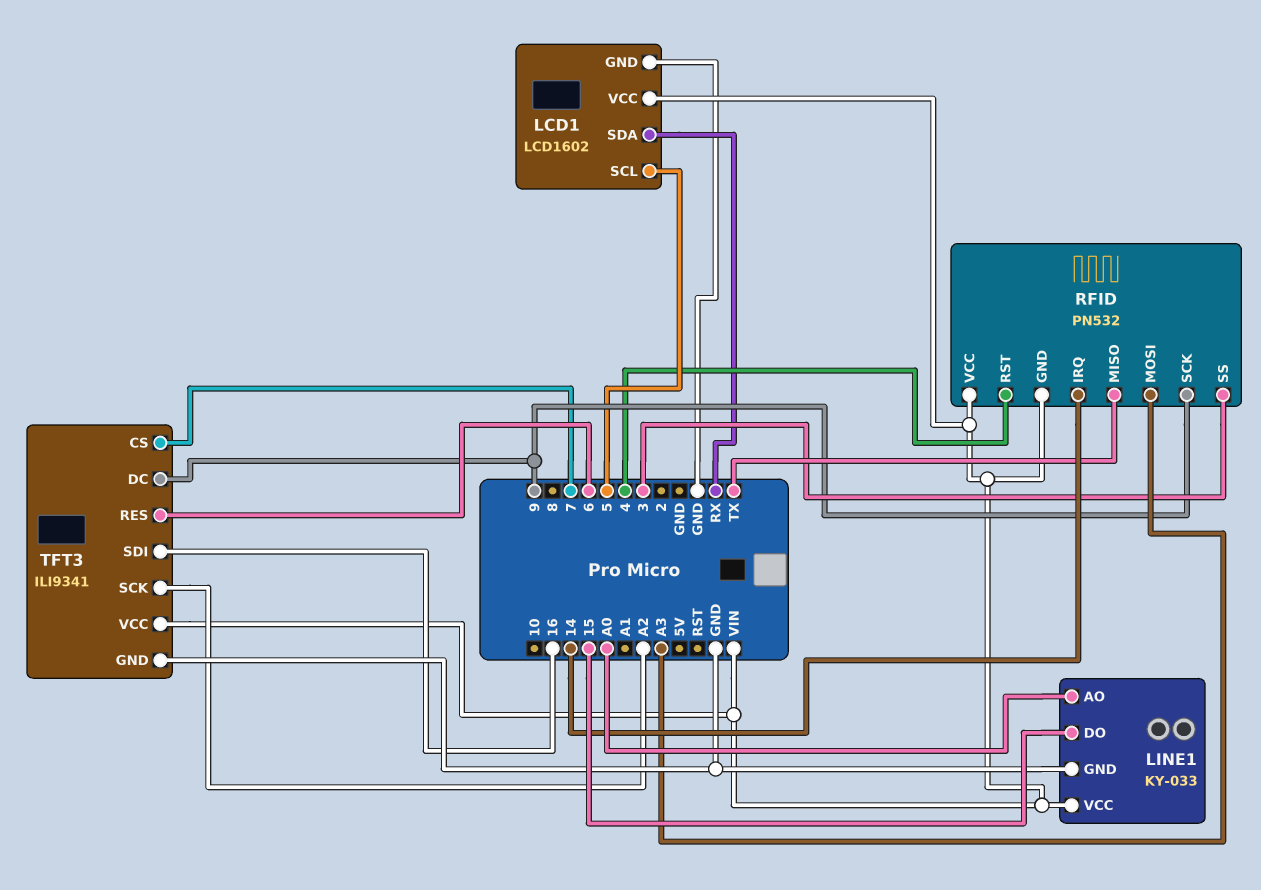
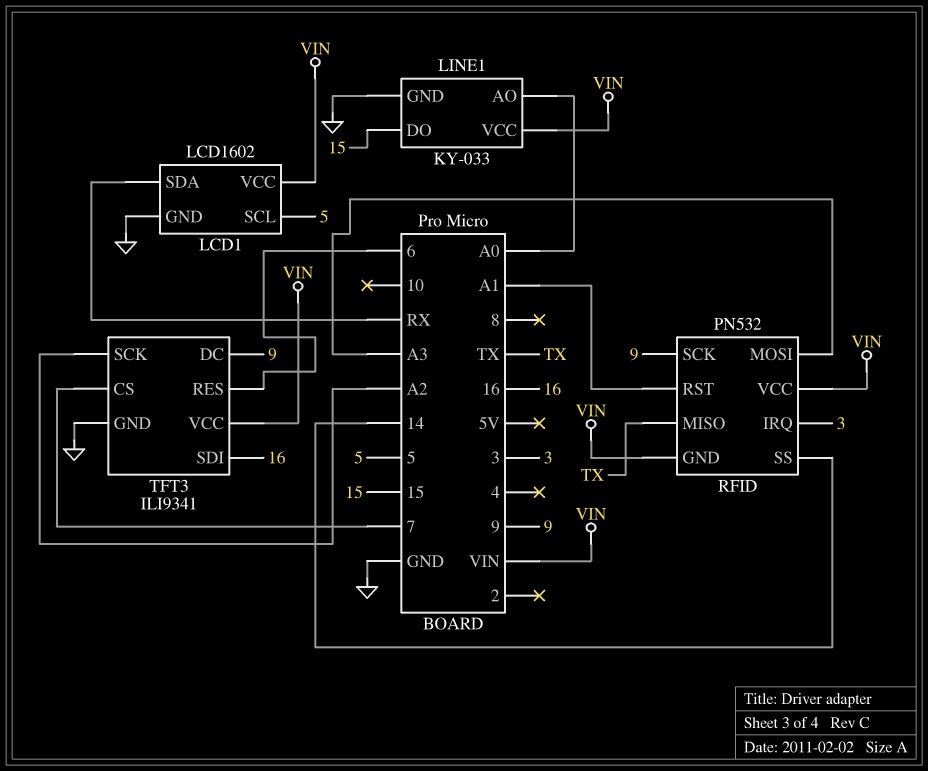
RFID pin IRQ: 14 -> 3
RFID pin RST: 4 -> A1
RFID pin SS: 3 -> 14

